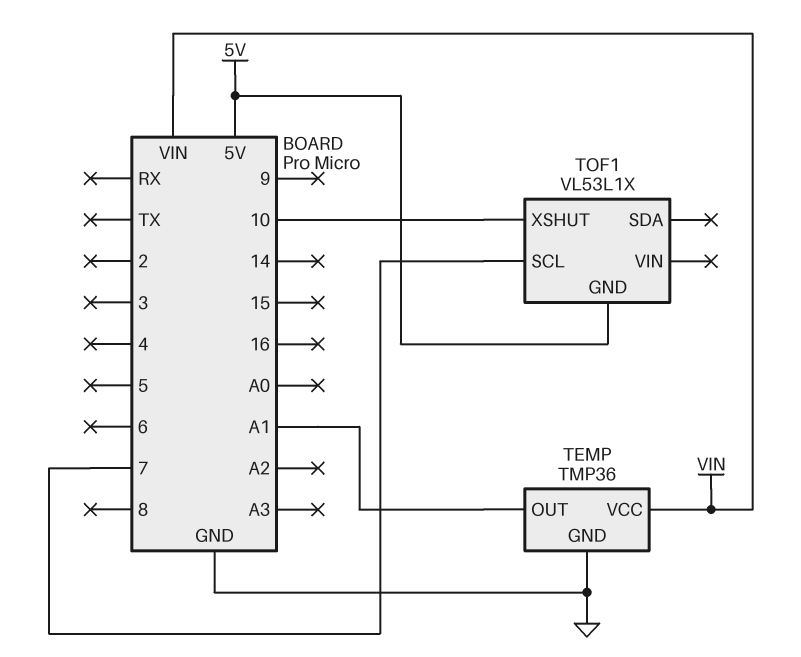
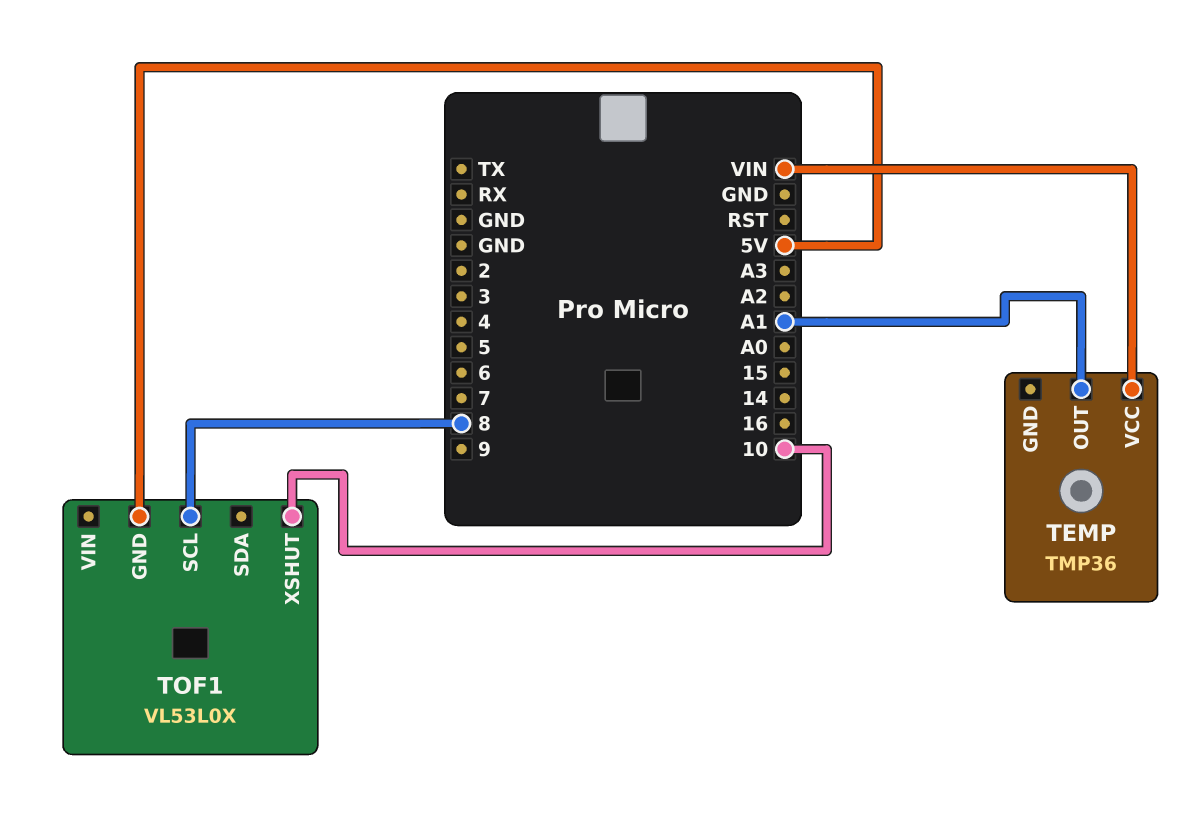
TEMP pin GND: GND -> none
TOF1: VL53L1X -> VL53L0X
TOF1 pin SCL: 7 -> 8

